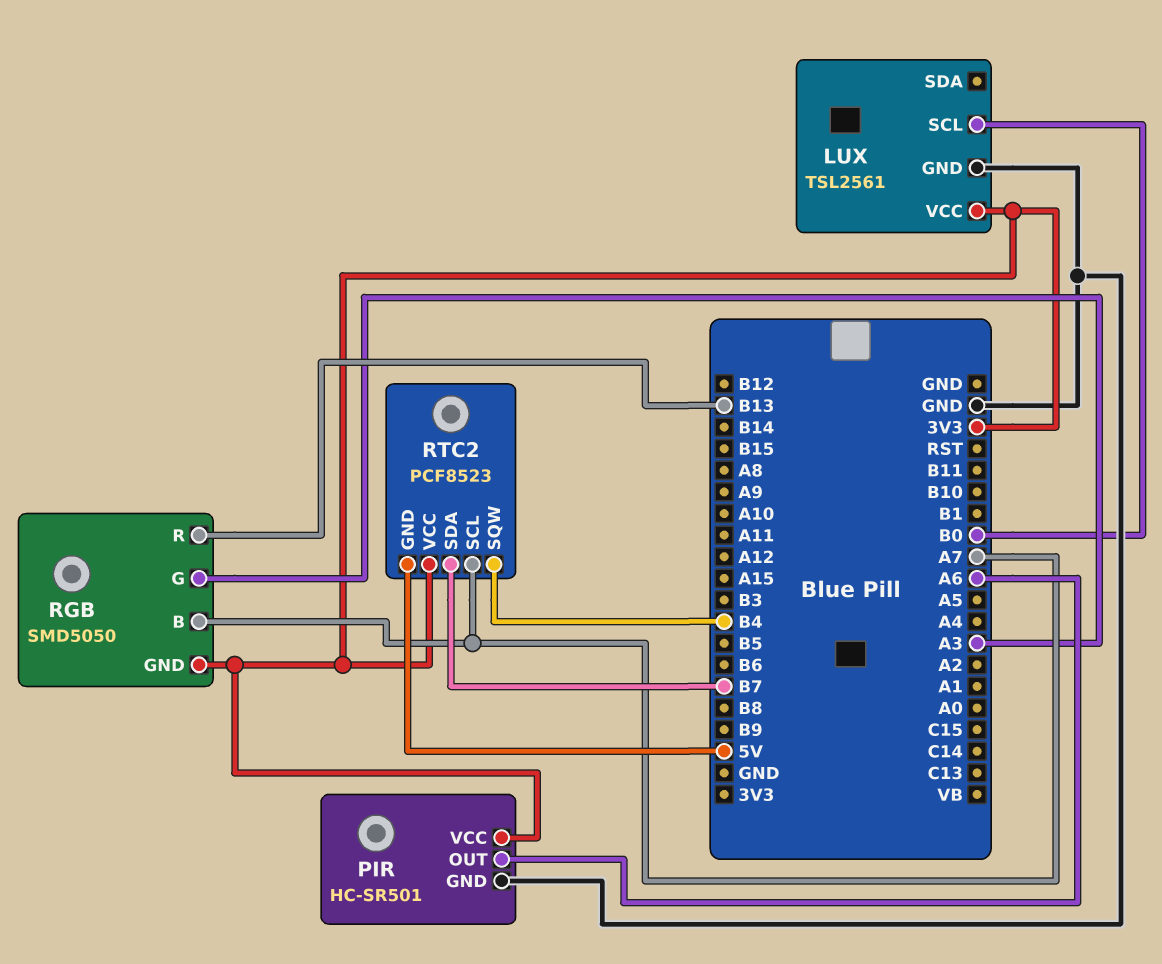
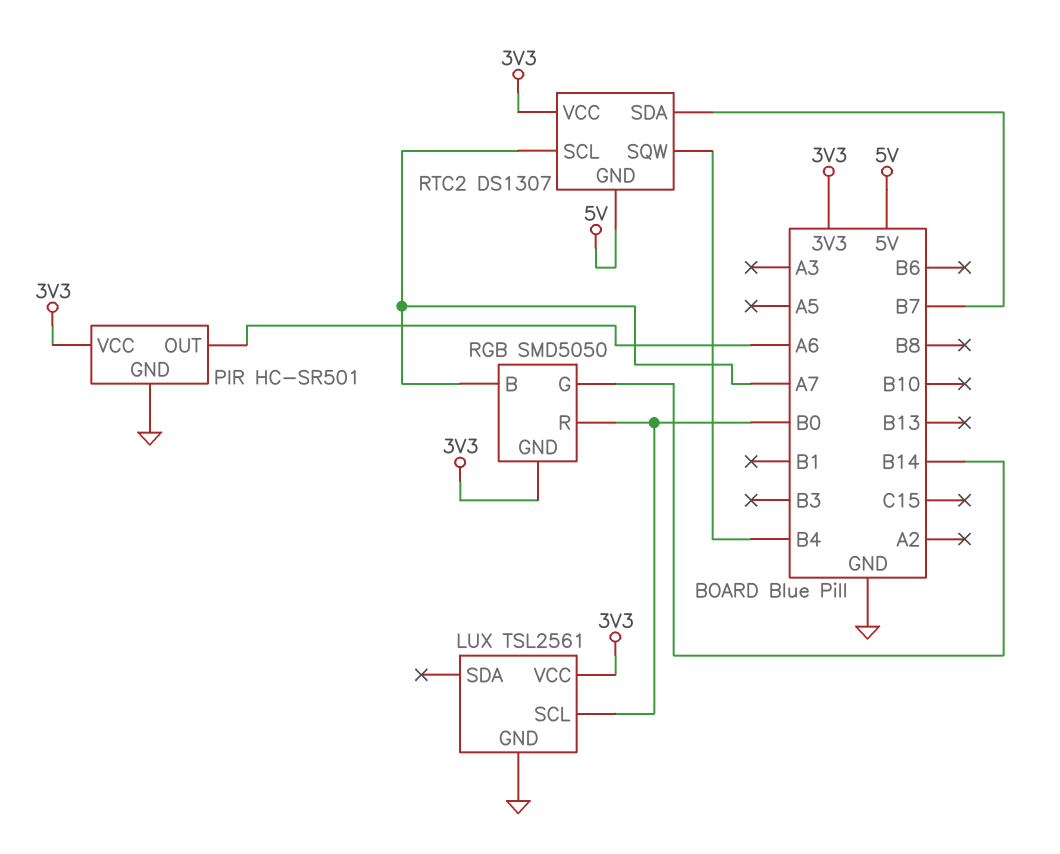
RGB pin G: A3 -> B14
RGB pin R: B13 -> B0
RTC2: PCF8523 -> DS1307

